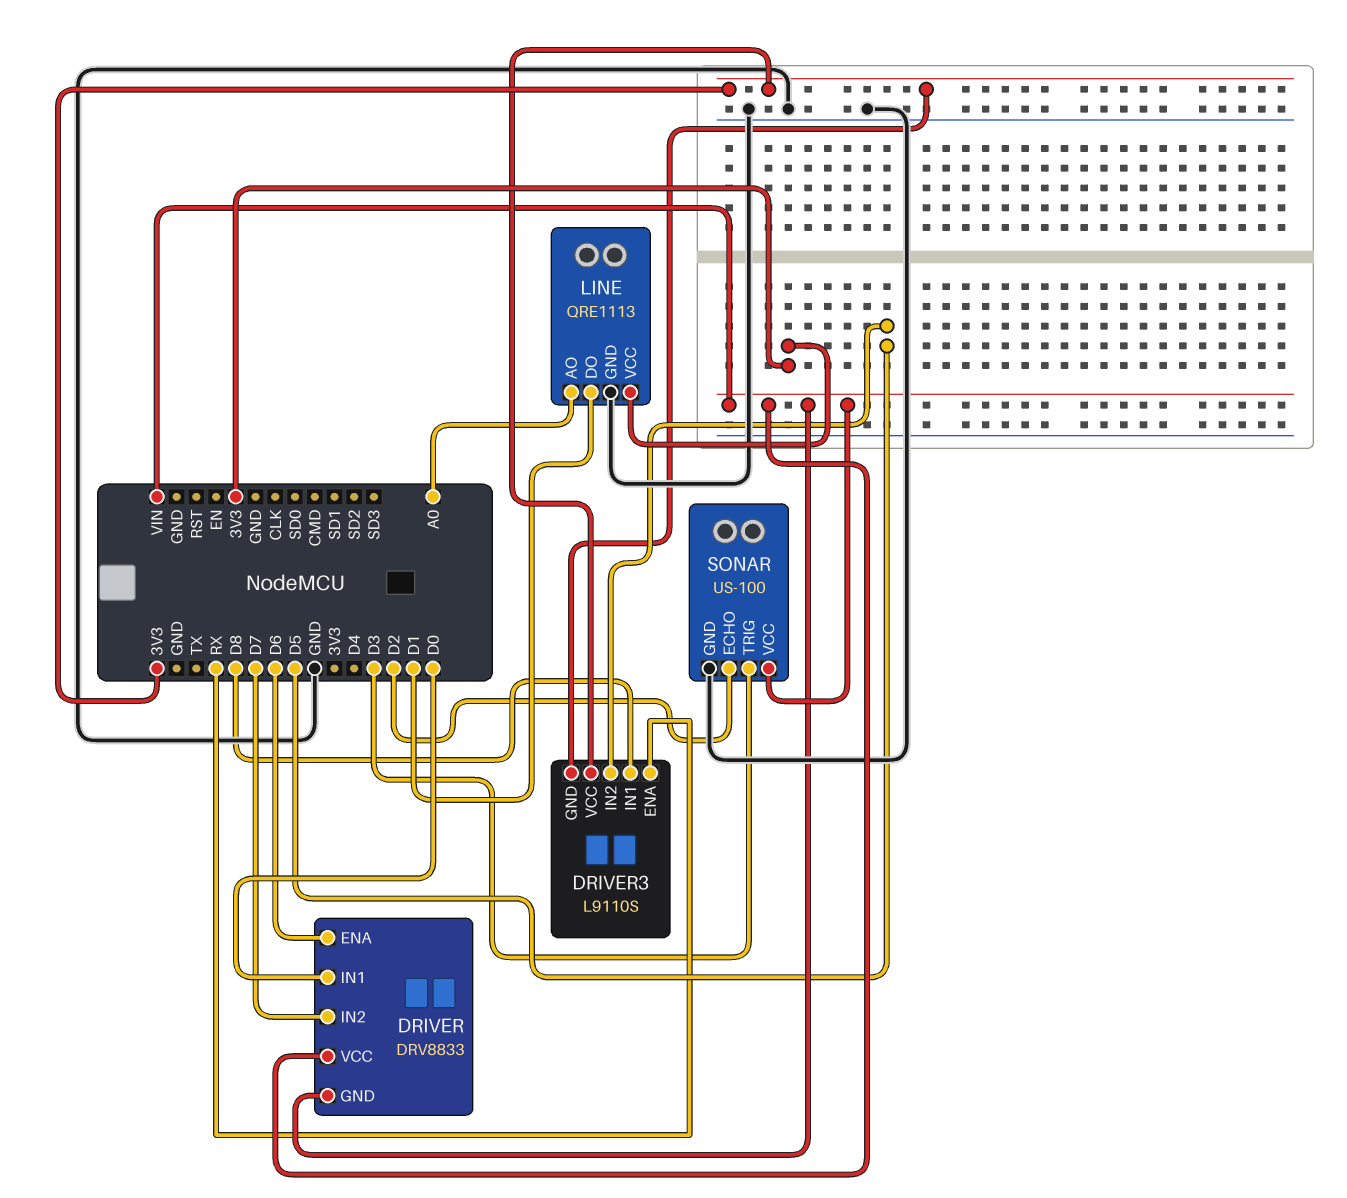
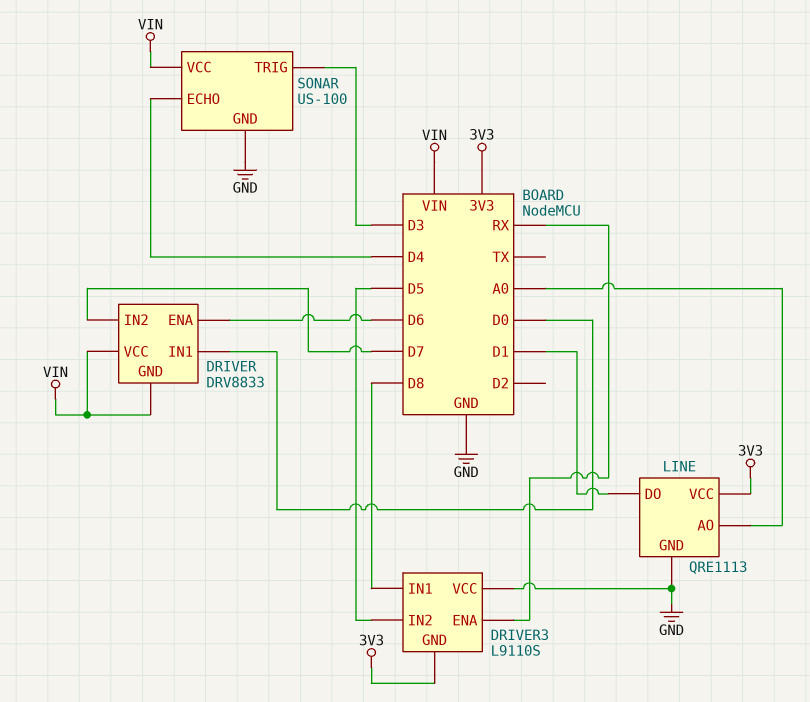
DRIVER3 pin VCC: 3V3 -> GND
SONAR pin ECHO: D2 -> D4

